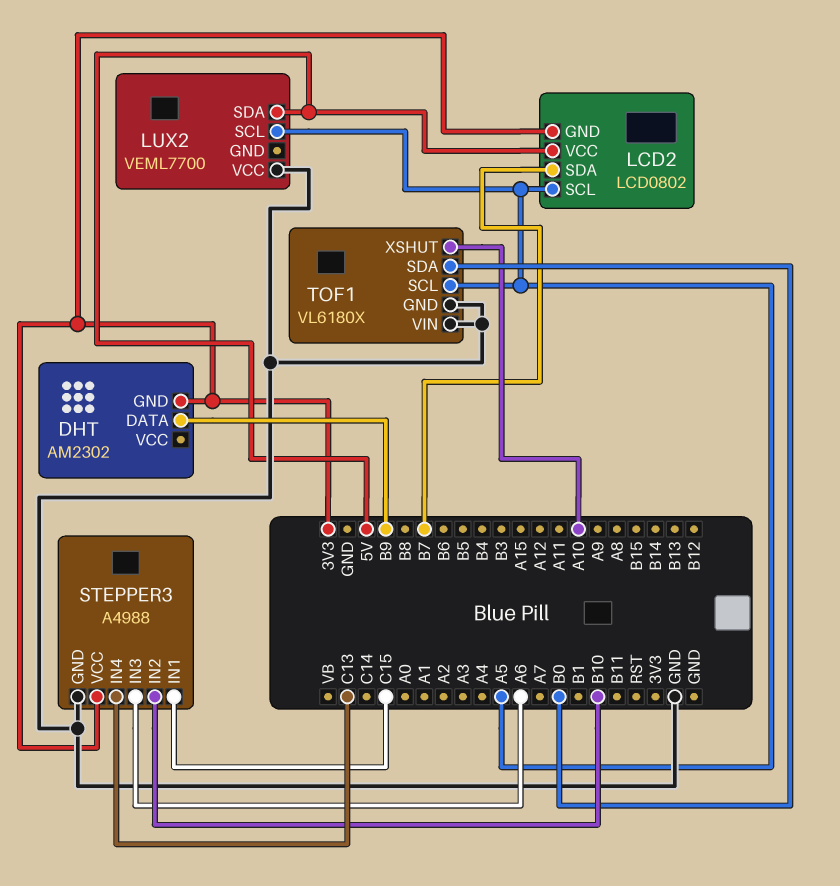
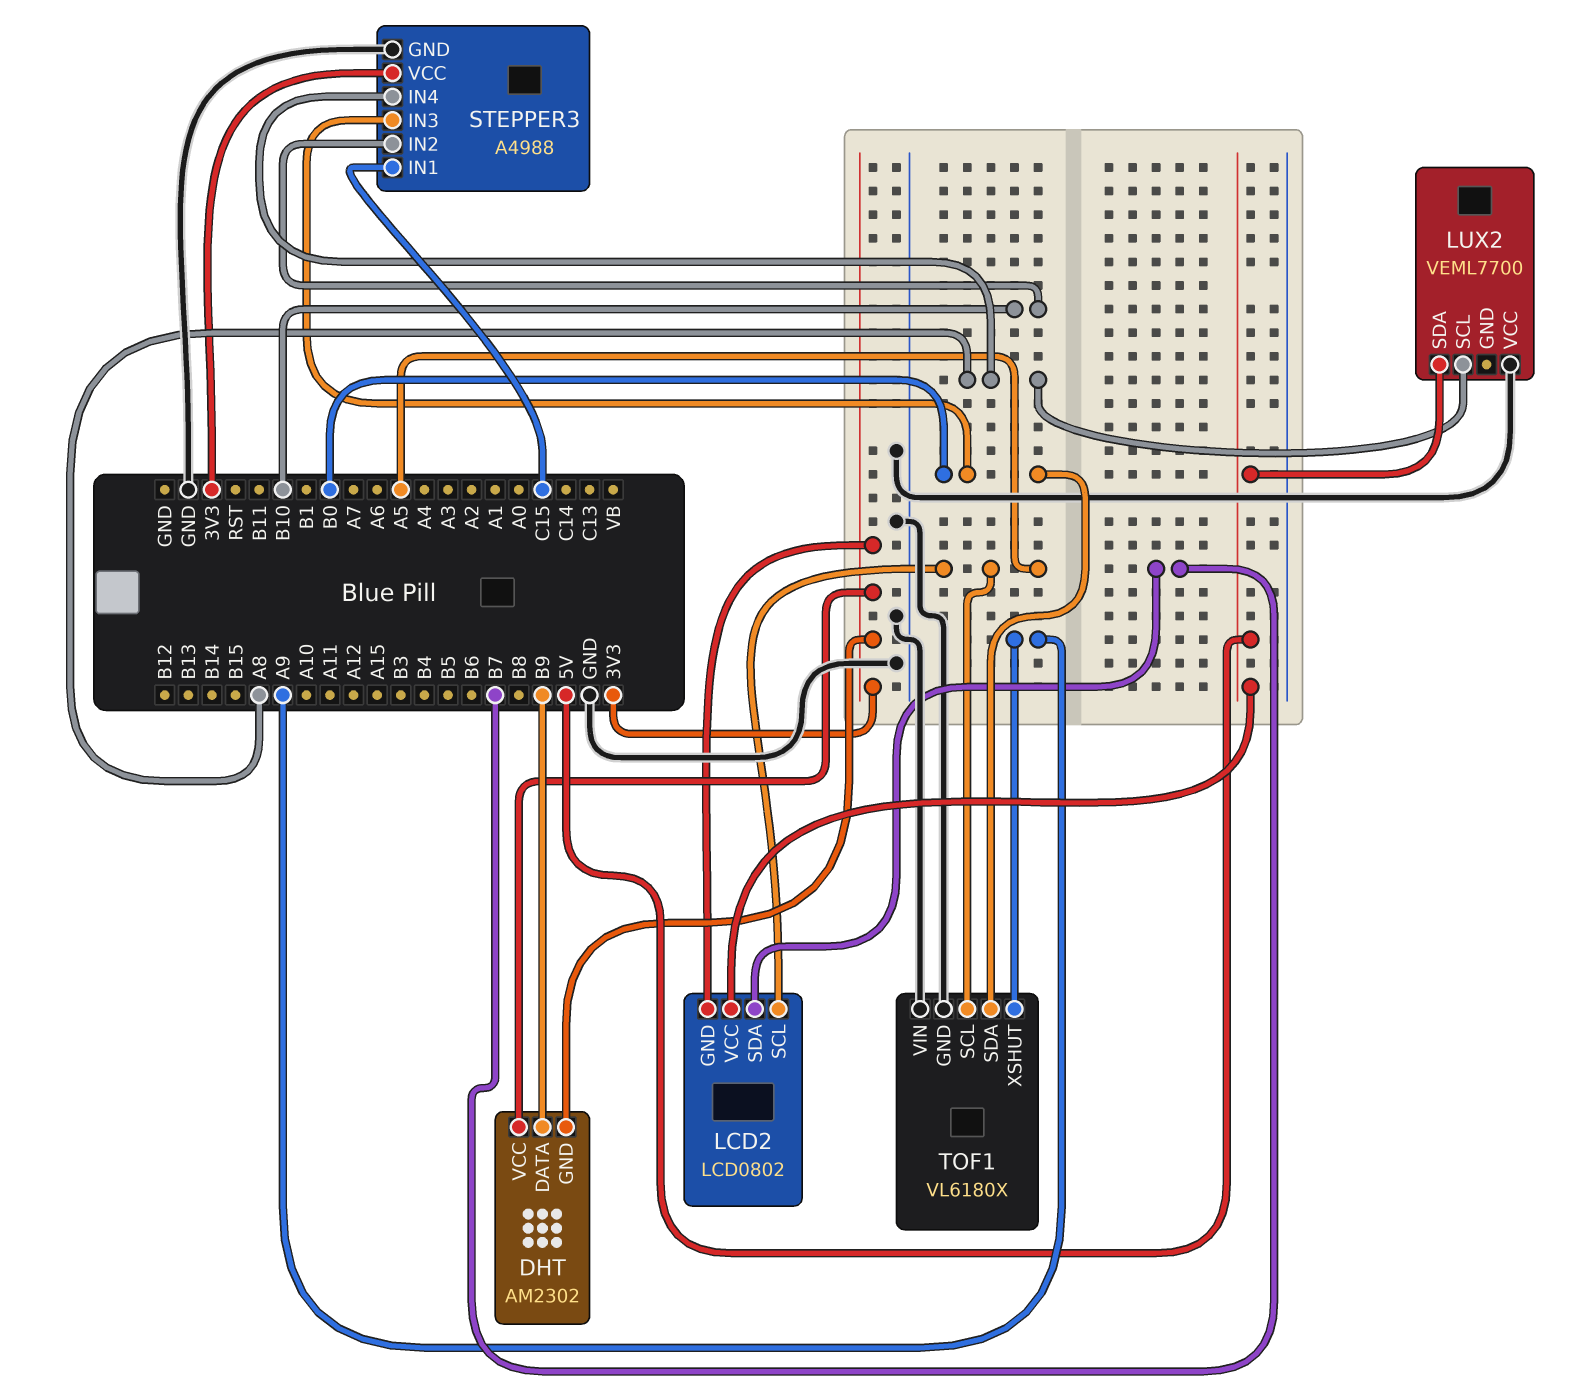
DHT pin VCC: none -> 3V3
LUX2 pin SCL: A5 -> A8
STEPPER3 pin IN3: A6 -> B0
STEPPER3 pin IN4: C13 -> A8
TOF1 pin XSHUT: A10 -> A9

